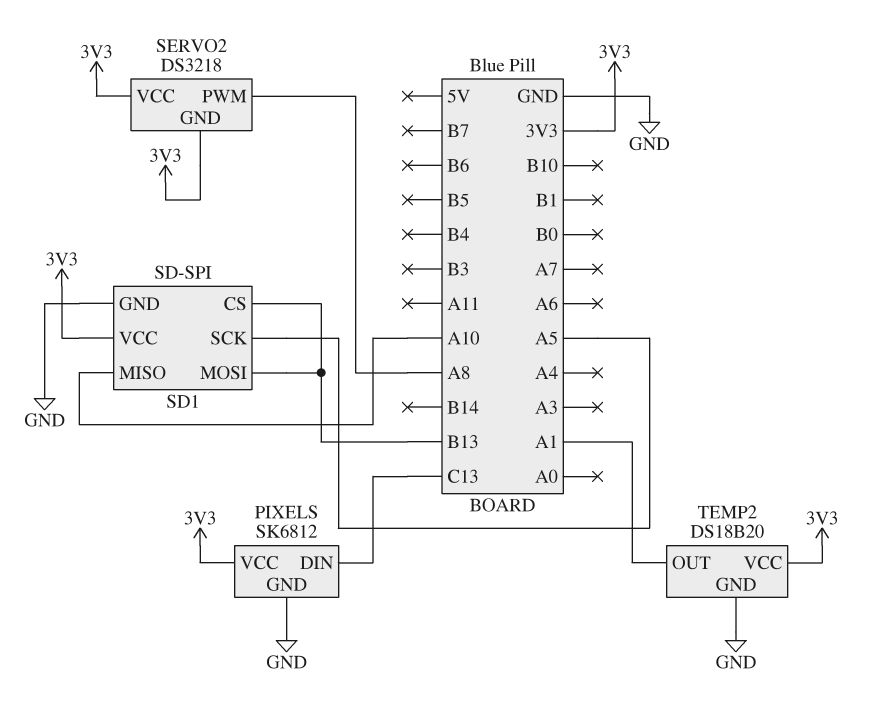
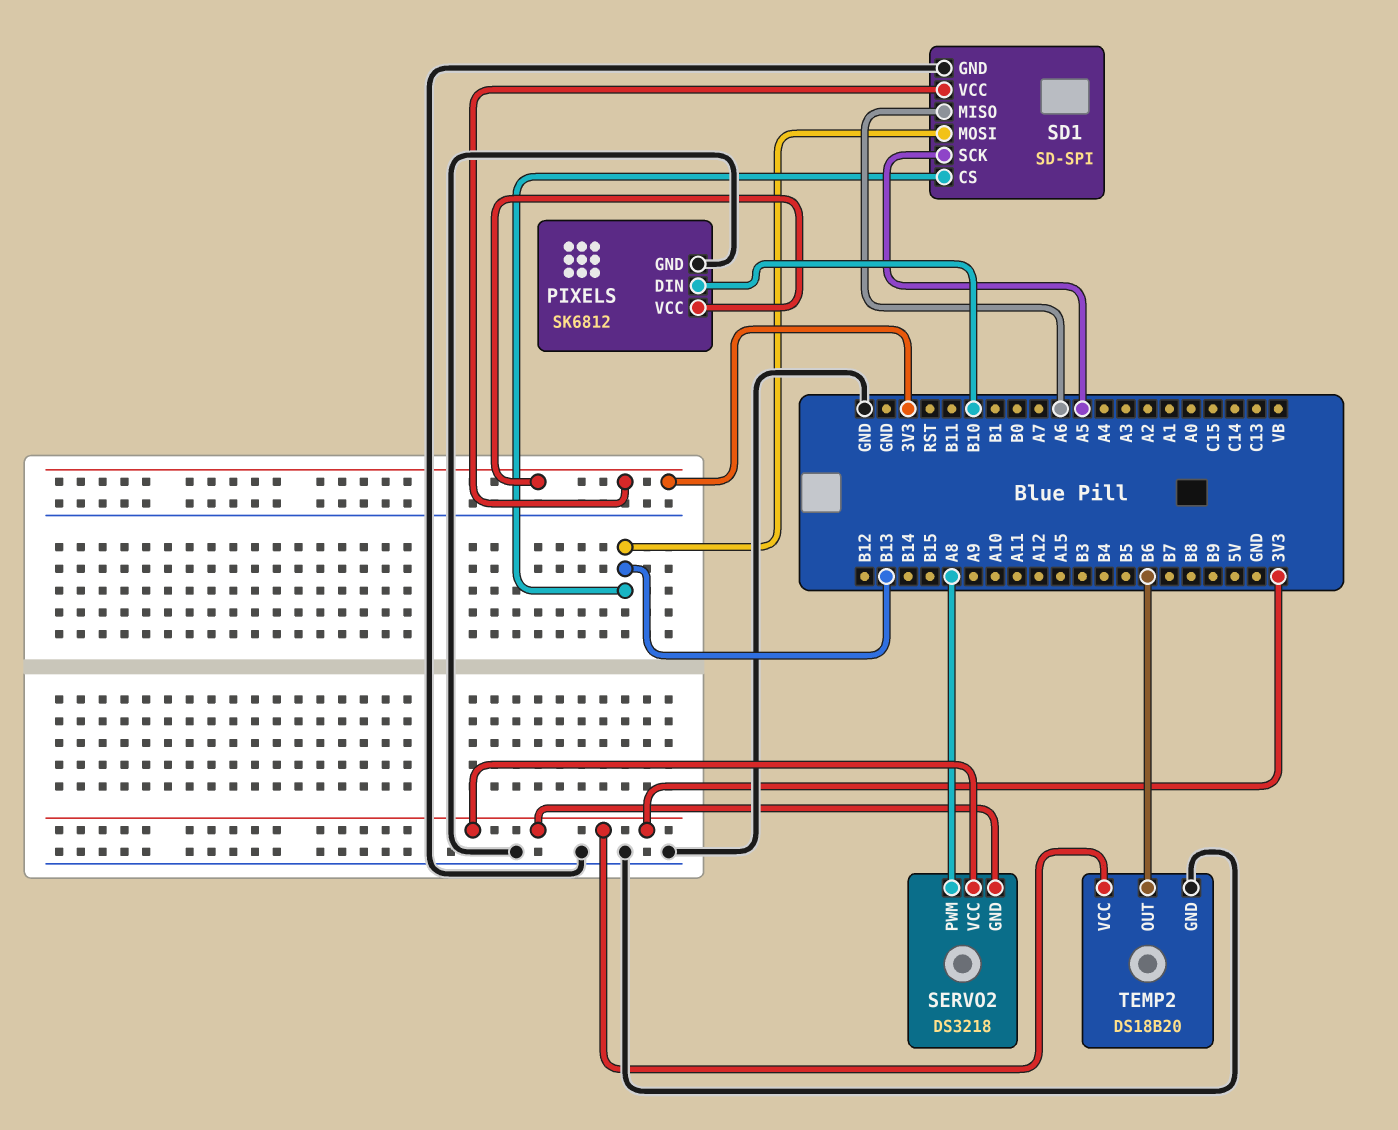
PIXELS pin DIN: C13 -> B10
SD1 pin MISO: A10 -> A6
TEMP2 pin OUT: A1 -> B6

